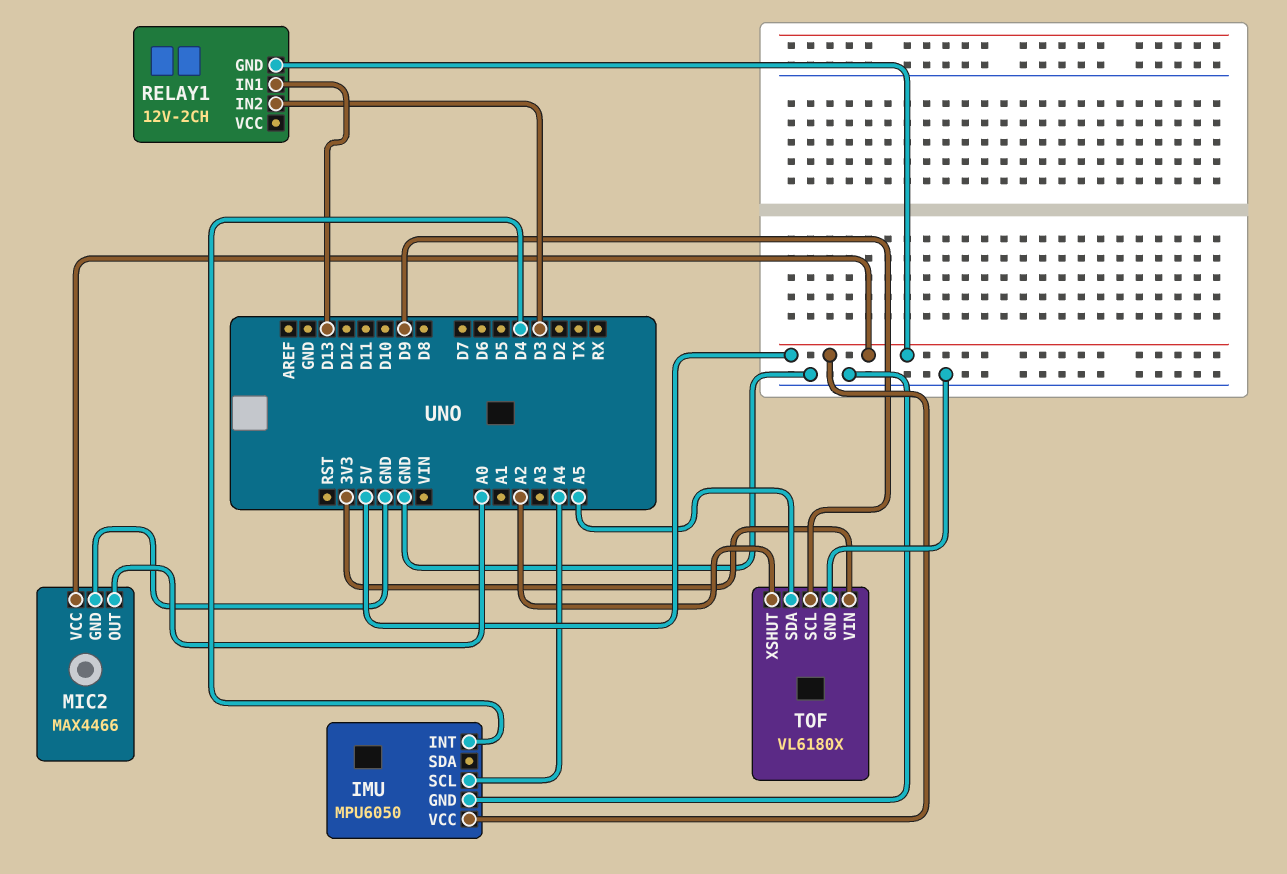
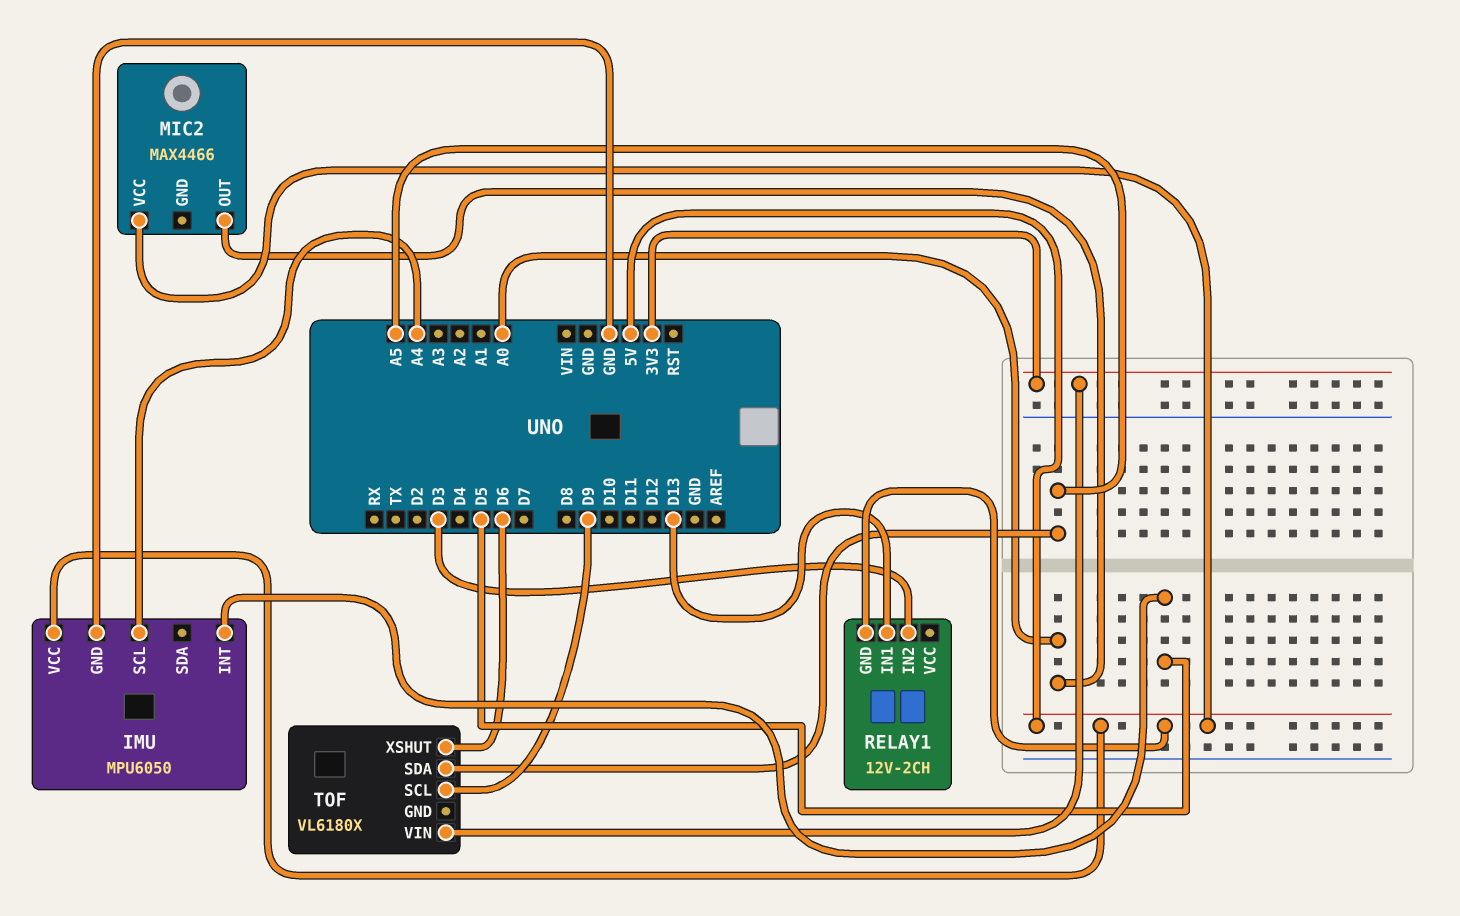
IMU pin INT: D4 -> D5
MIC2 pin GND: GND -> none
TOF pin GND: GND -> none
TOF pin XSHUT: A2 -> D6

